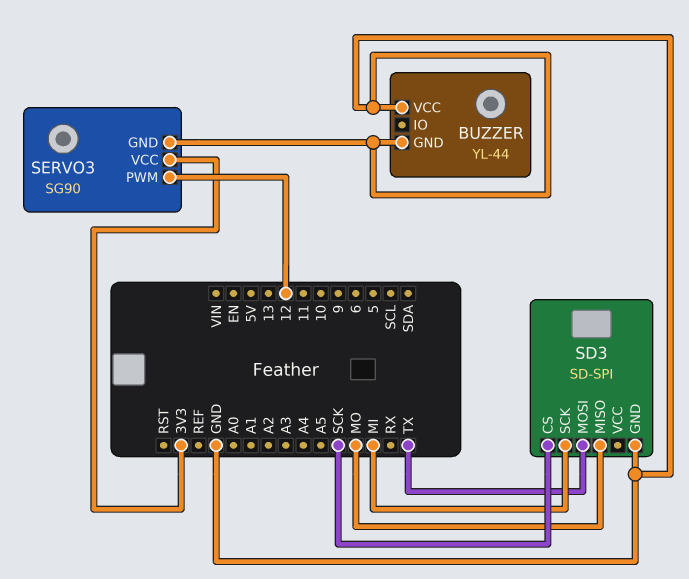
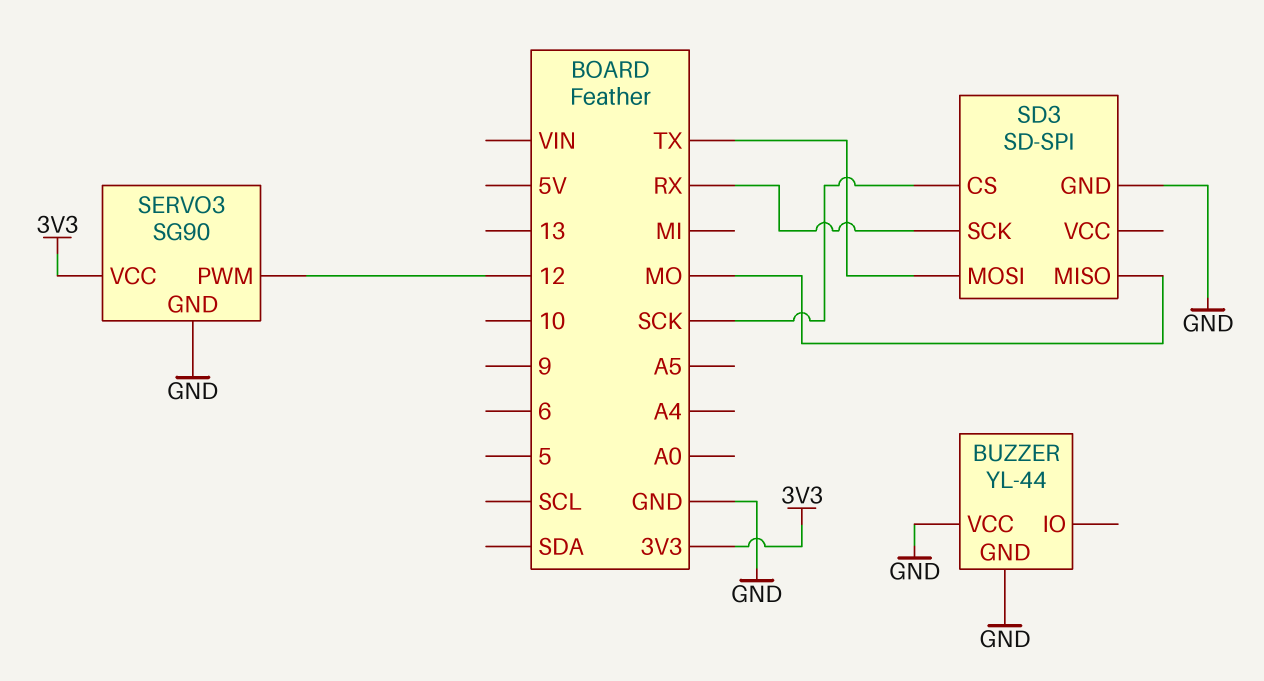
SD3 pin SCK: MI -> RX

